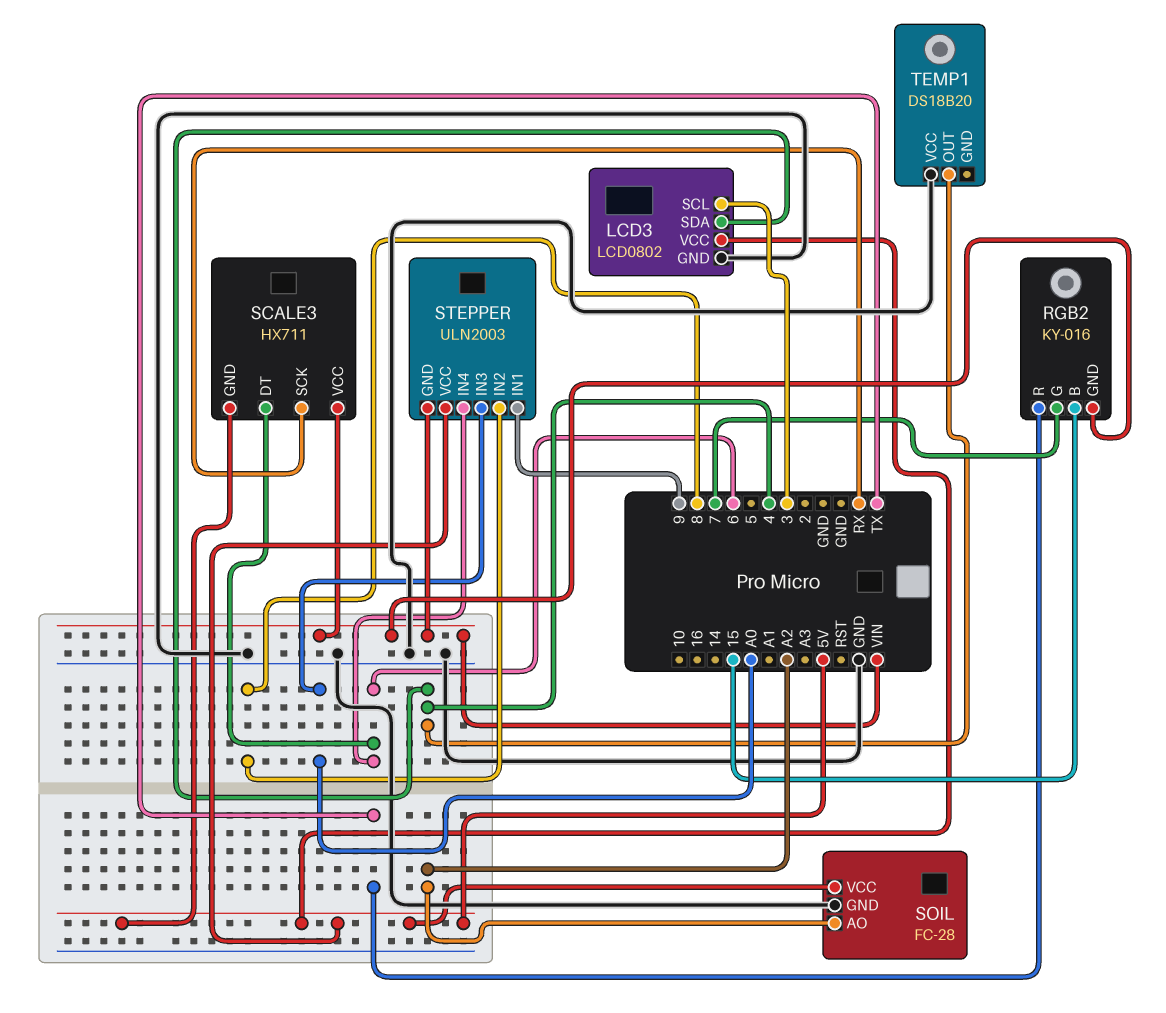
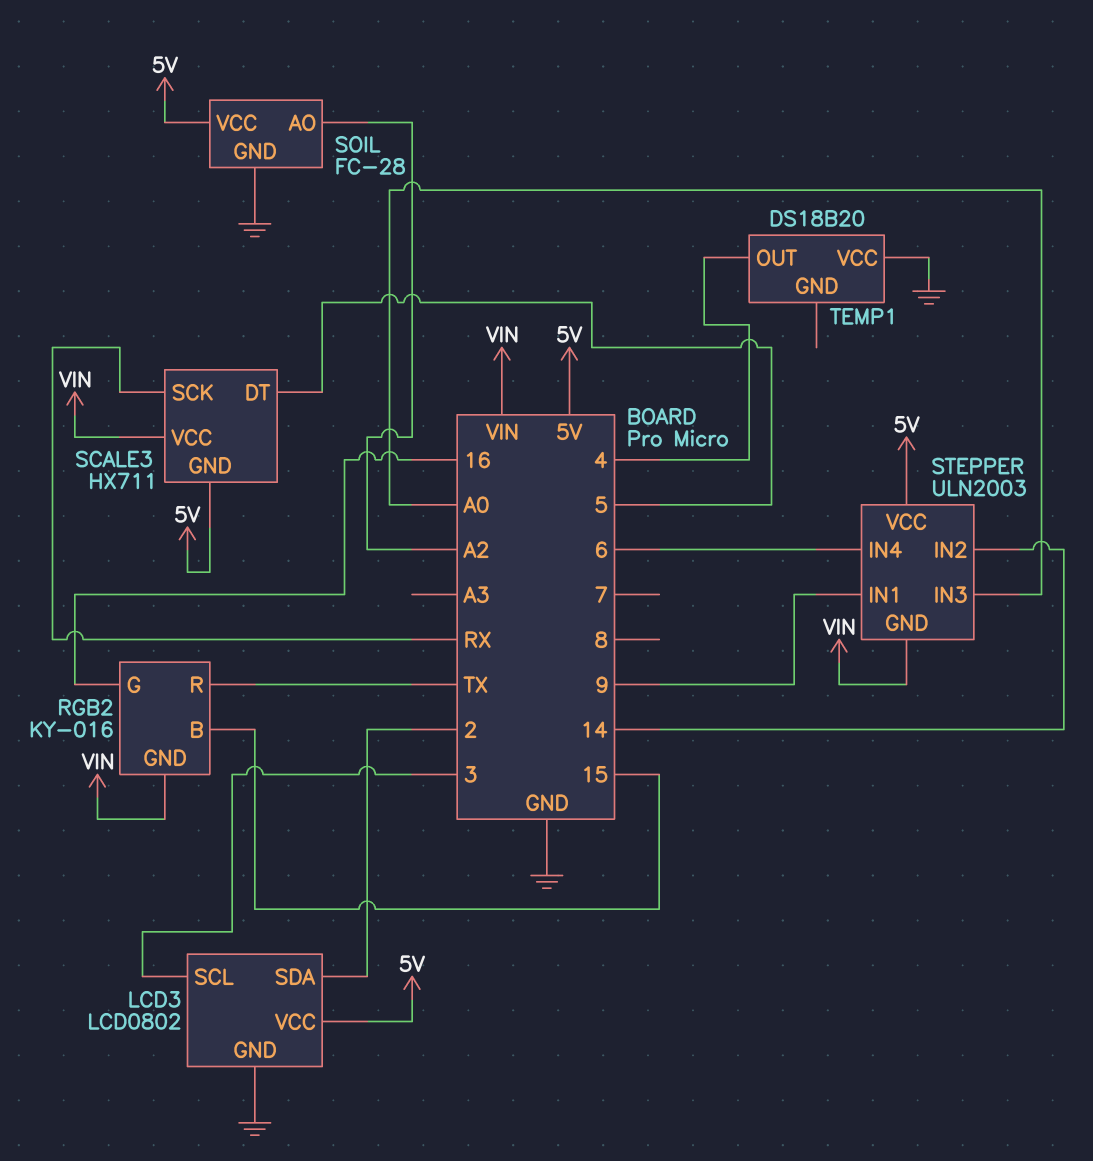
LCD3 pin SDA: 4 -> 2
RGB2 pin G: 7 -> 16
SCALE3 pin DT: 6 -> 5
STEPPER pin IN2: 8 -> 14

